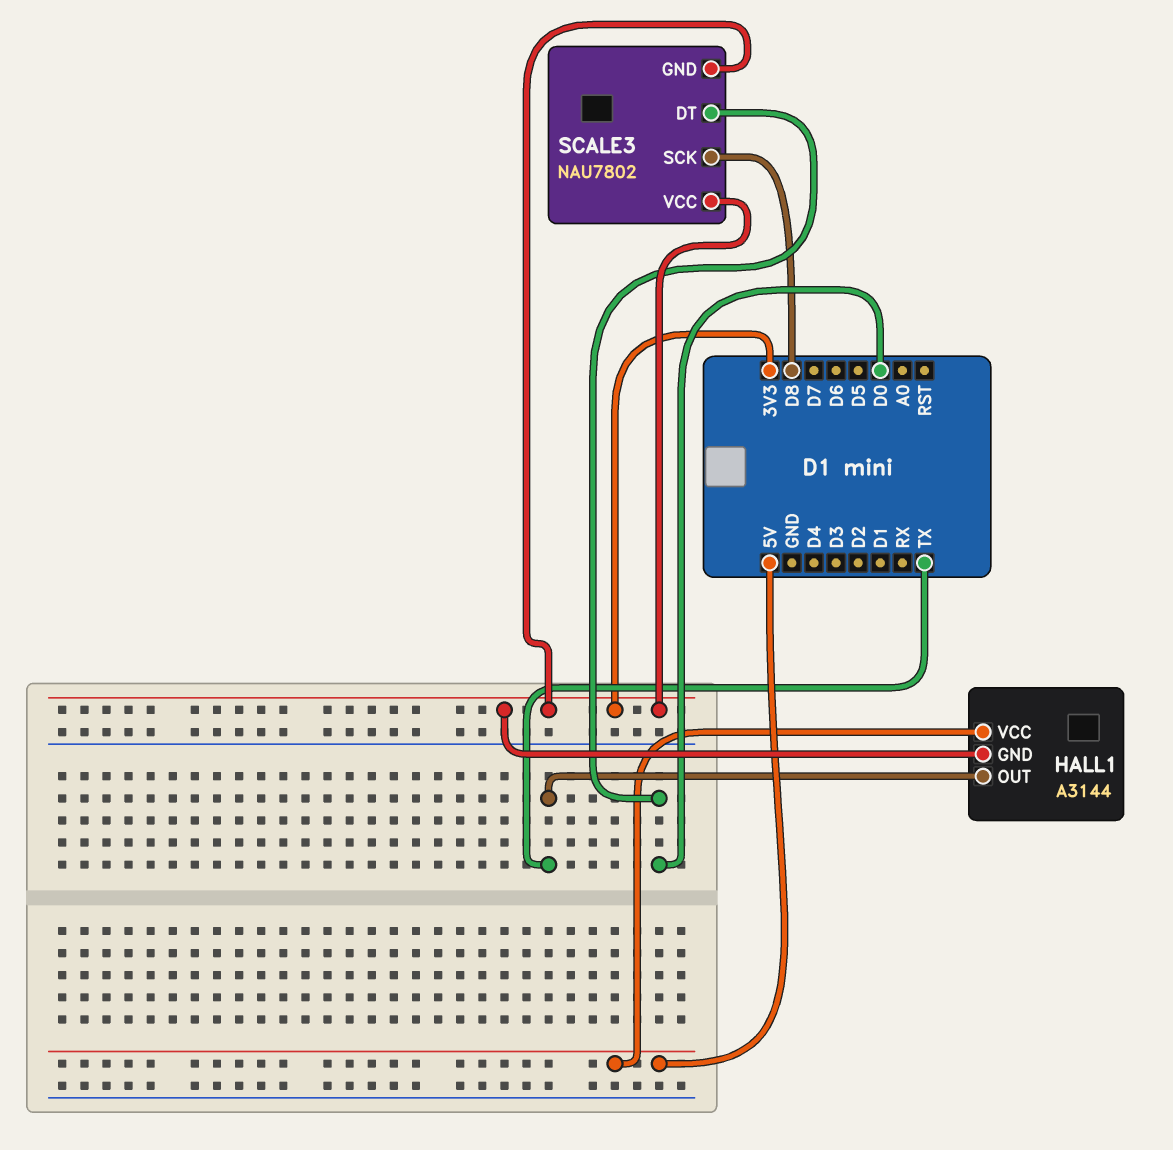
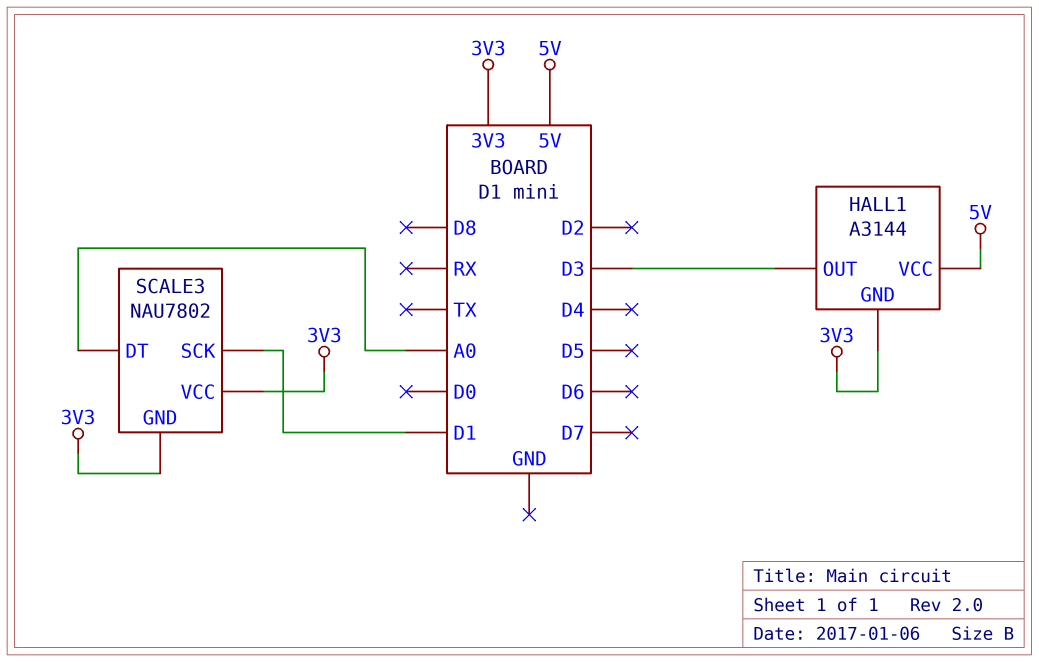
HALL1 pin OUT: TX -> D3
SCALE3 pin DT: D0 -> A0
SCALE3 pin SCK: D8 -> D1

